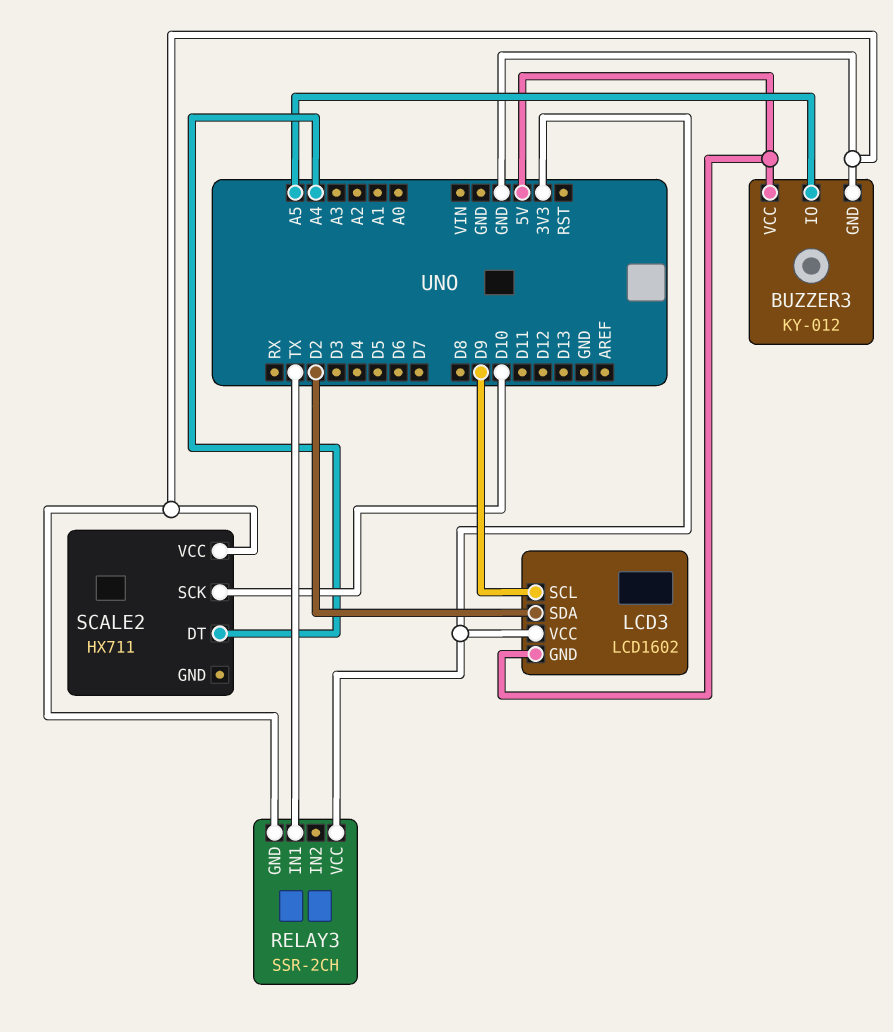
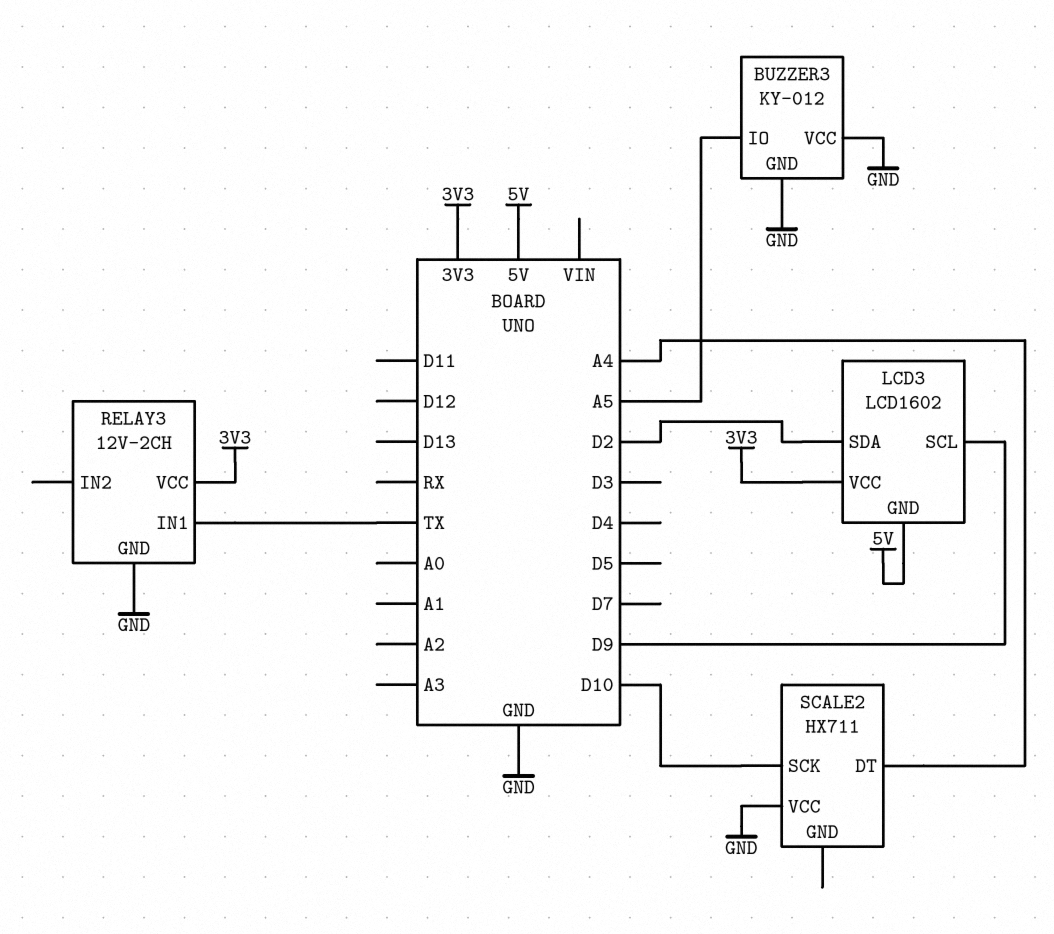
BUZZER3 pin VCC: 5V -> GND
RELAY3: SSR-2CH -> 12V-2CH

